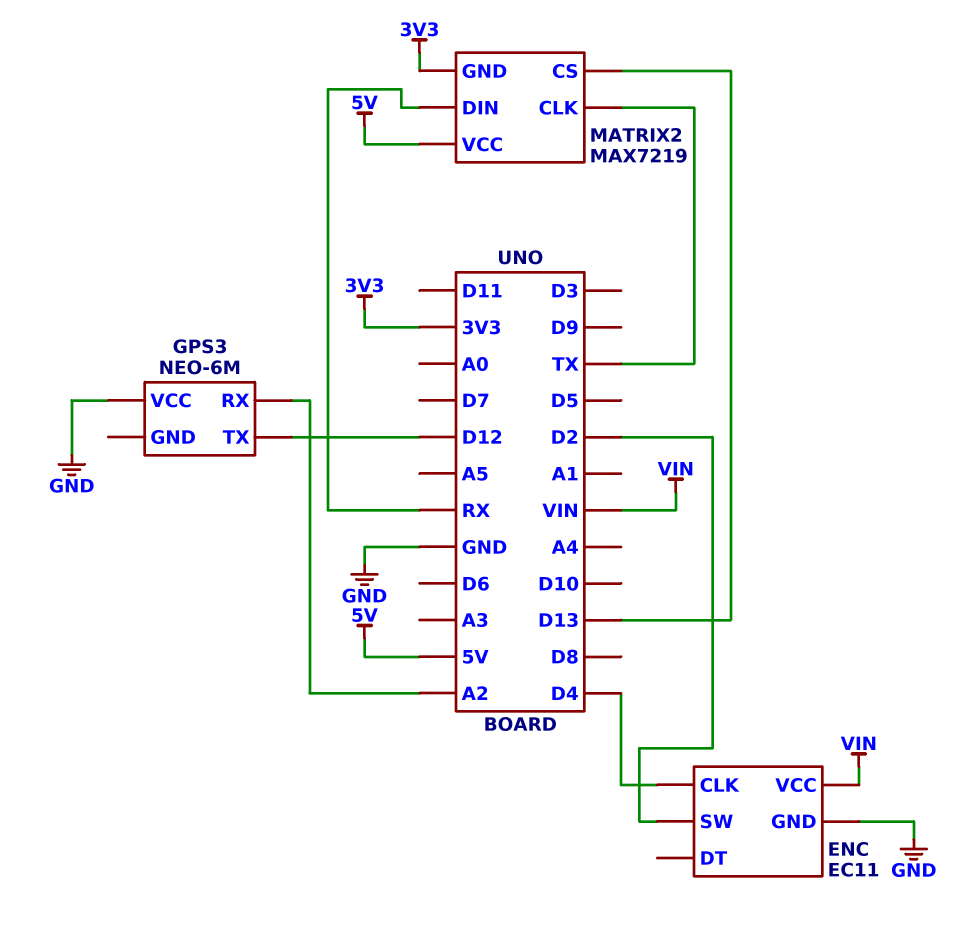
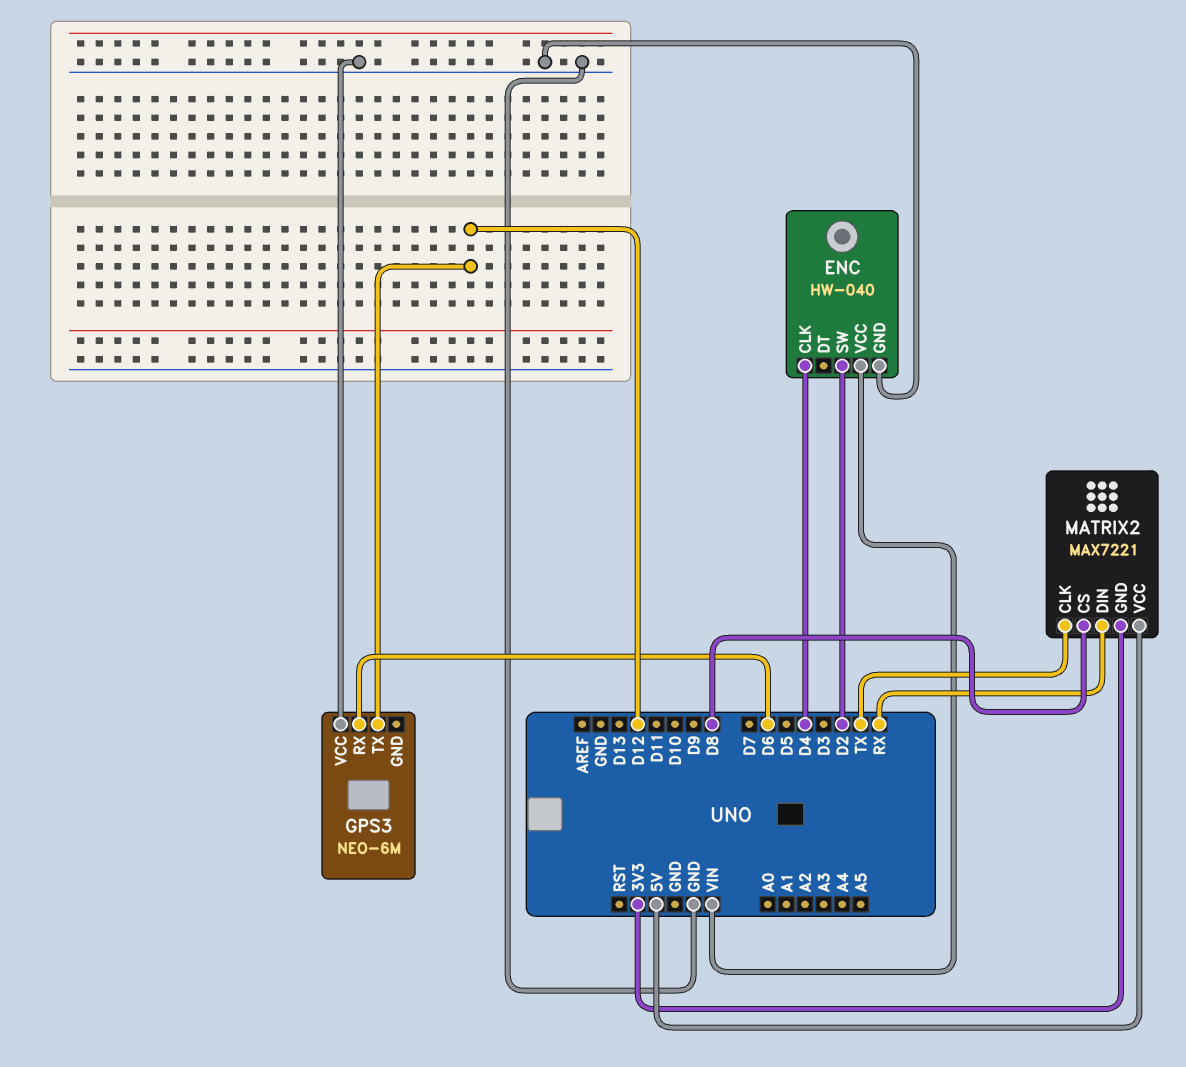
ENC: EC11 -> HW-040
GPS3 pin RX: A2 -> D6
MATRIX2: MAX7219 -> MAX7221
MATRIX2 pin CS: D13 -> D8

